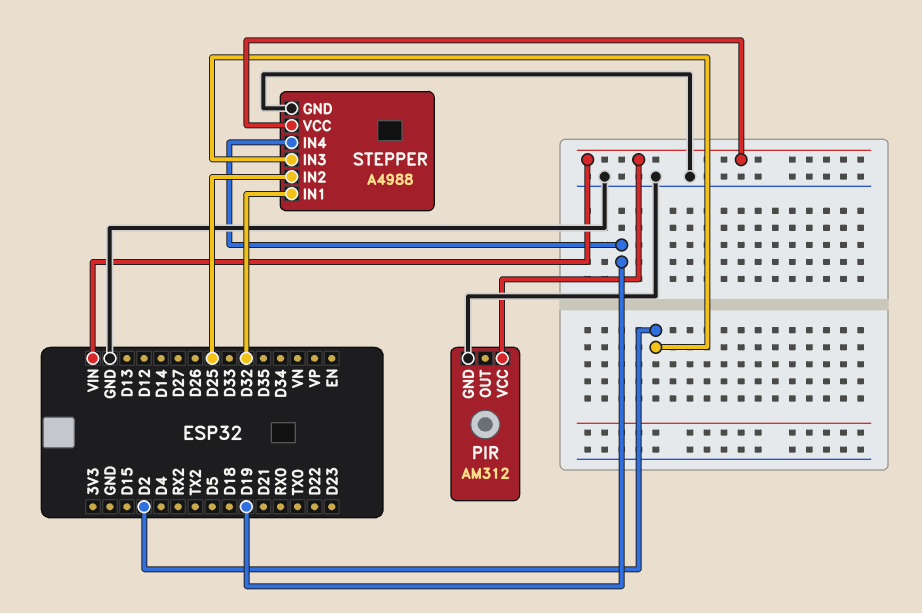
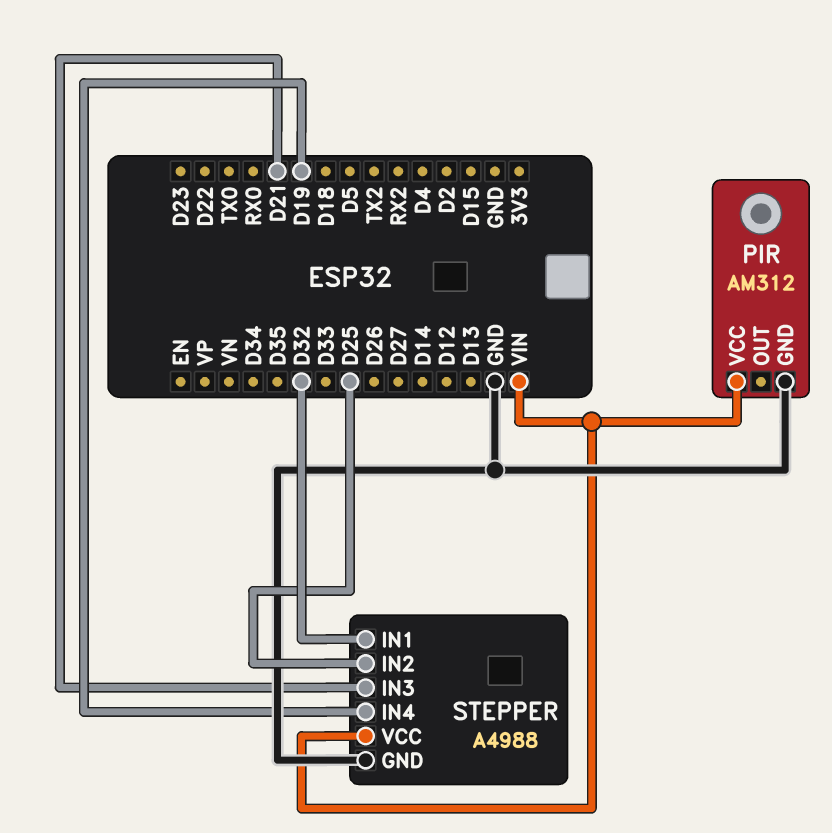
STEPPER pin IN3: D2 -> D21

